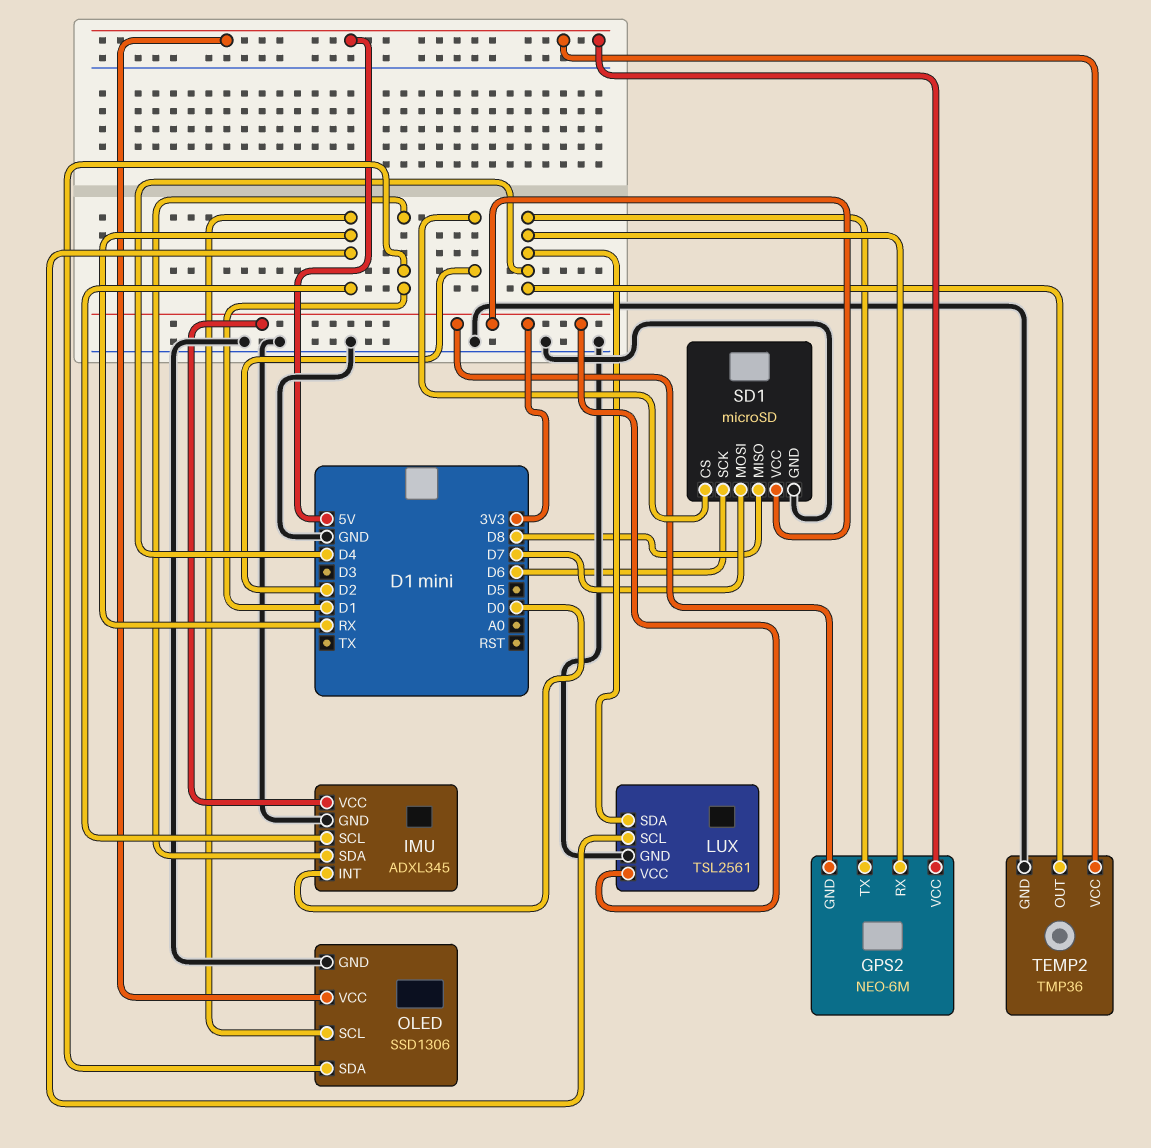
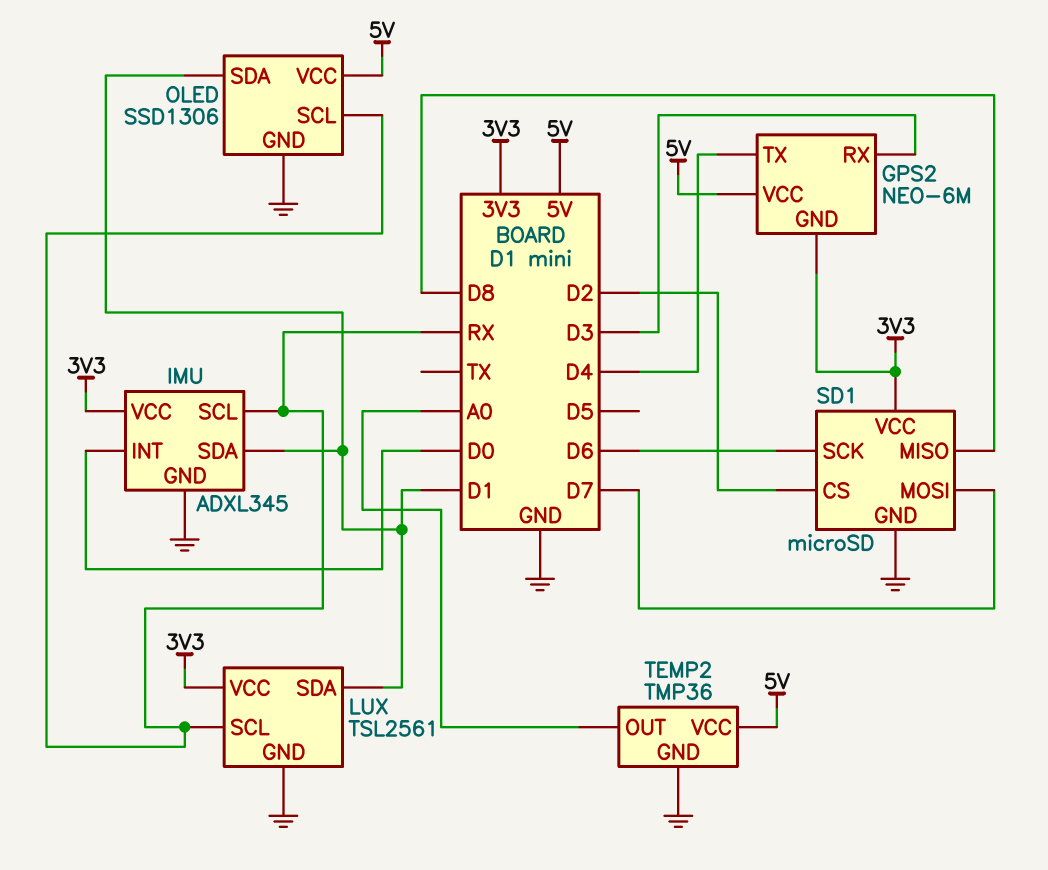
GPS2 pin RX: D4 -> D3
LUX pin SDA: D4 -> D1
TEMP2 pin OUT: D4 -> A0

